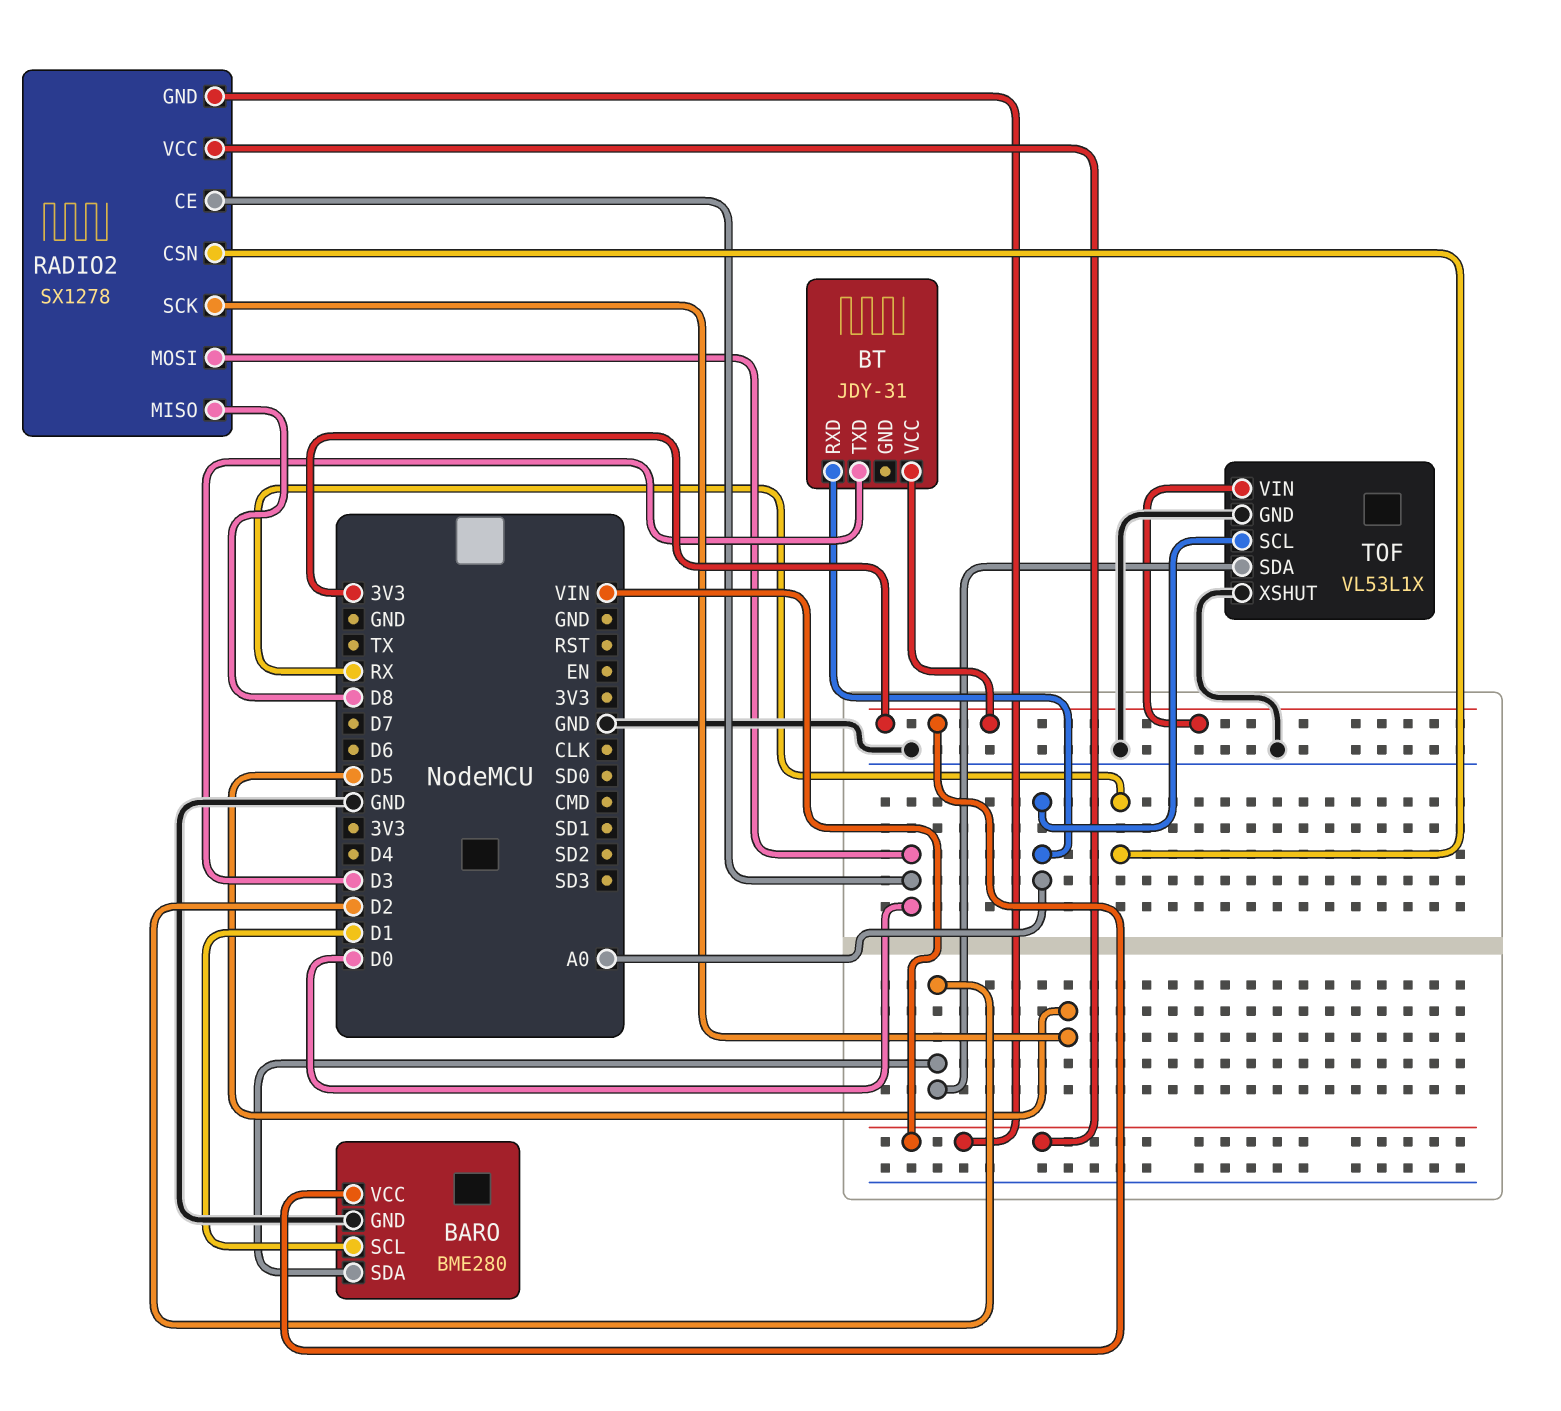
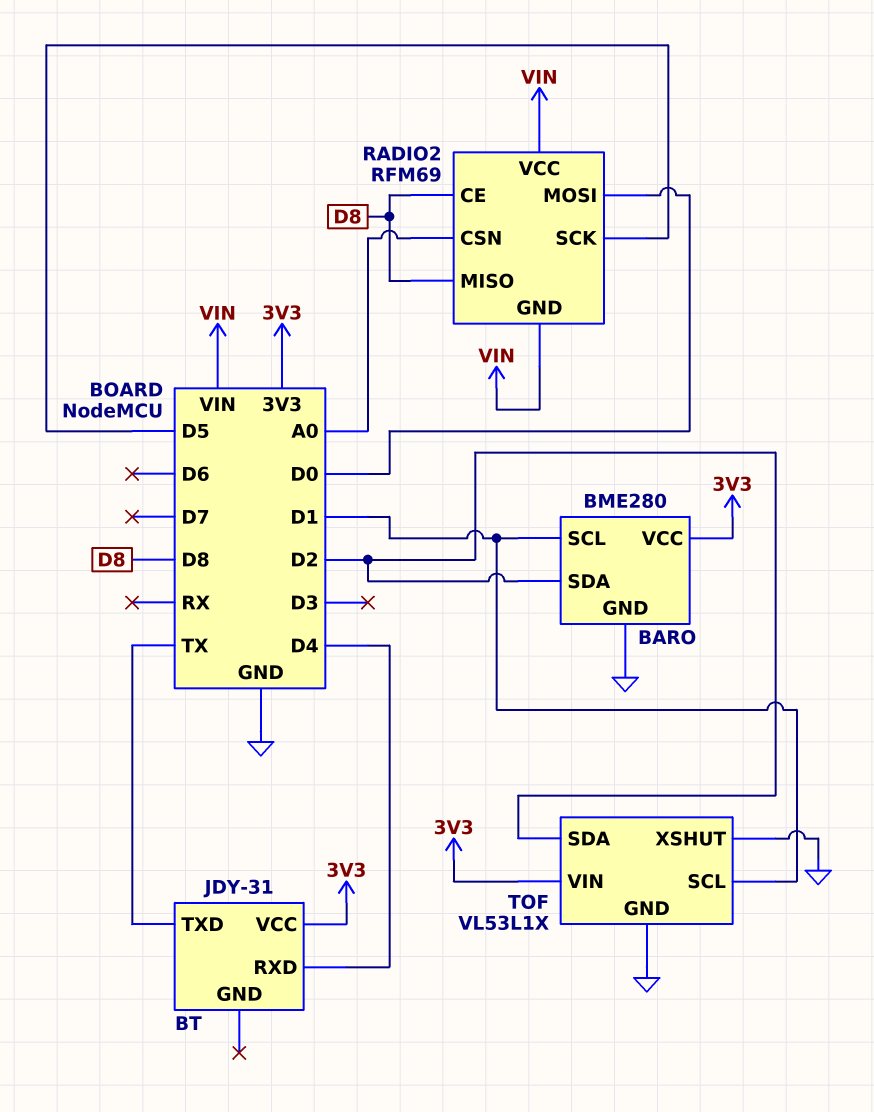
BT pin RXD: A0 -> D4
BT pin TXD: D3 -> TX
RADIO2: SX1278 -> RFM69
RADIO2 pin CE: D0 -> D8
RADIO2 pin CSN: RX -> A0
TOF pin SCL: A0 -> D1

